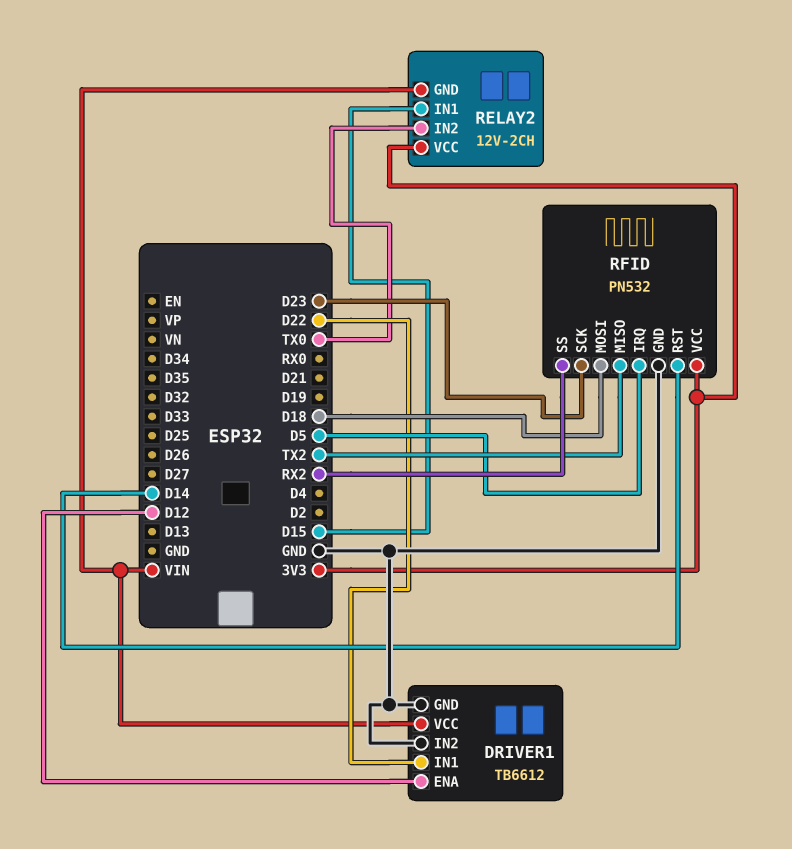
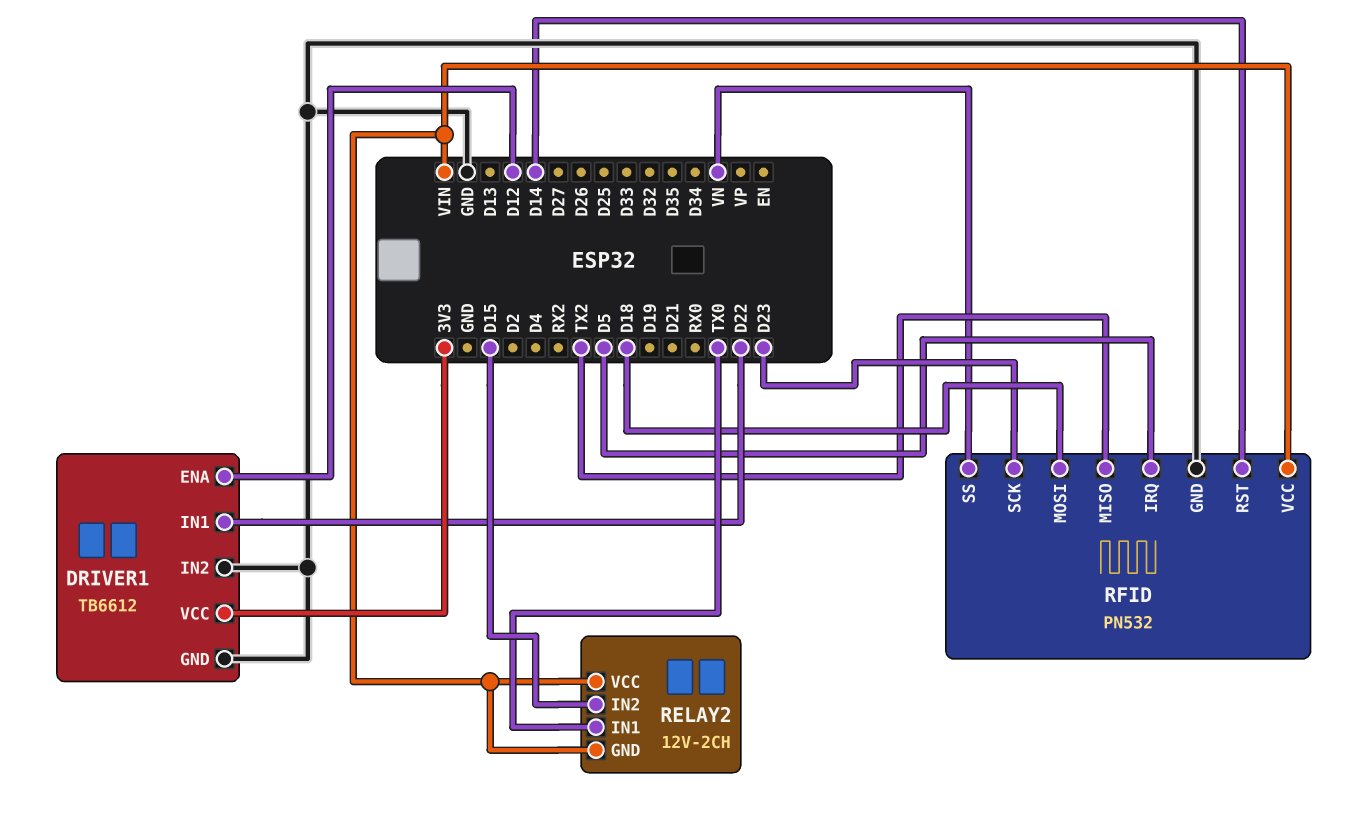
DRIVER1 pin VCC: VIN -> 3V3
RELAY2 pin IN1: D15 -> TX0
RELAY2 pin IN2: TX0 -> D15
RELAY2 pin VCC: 3V3 -> VIN
RFID pin SS: RX2 -> VN
RFID pin VCC: 3V3 -> VIN

